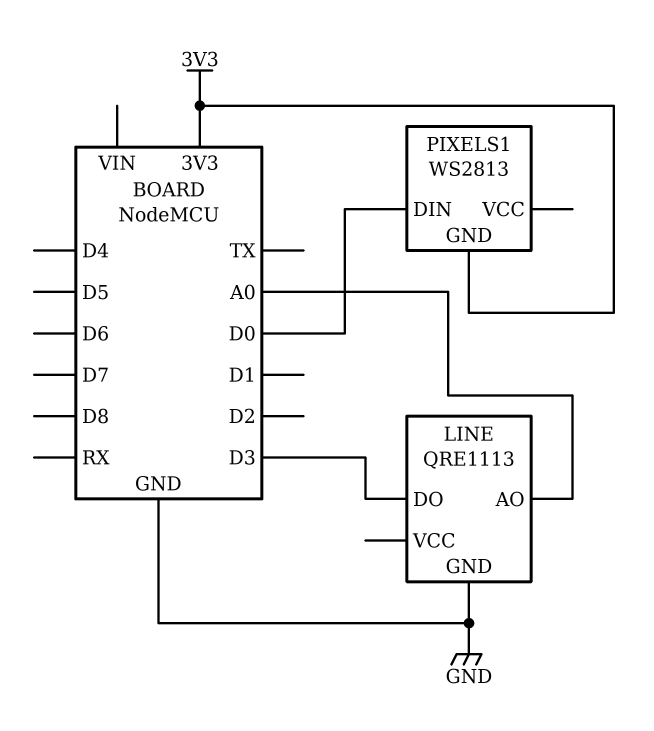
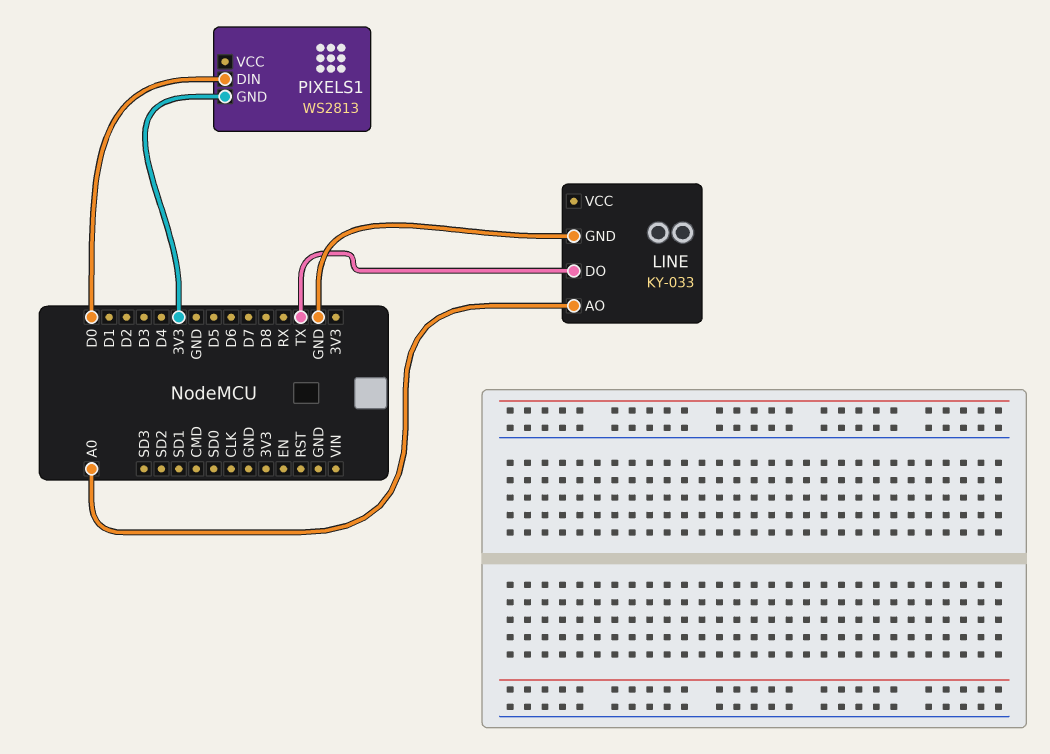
LINE: QRE1113 -> KY-033
LINE pin DO: D3 -> TX

